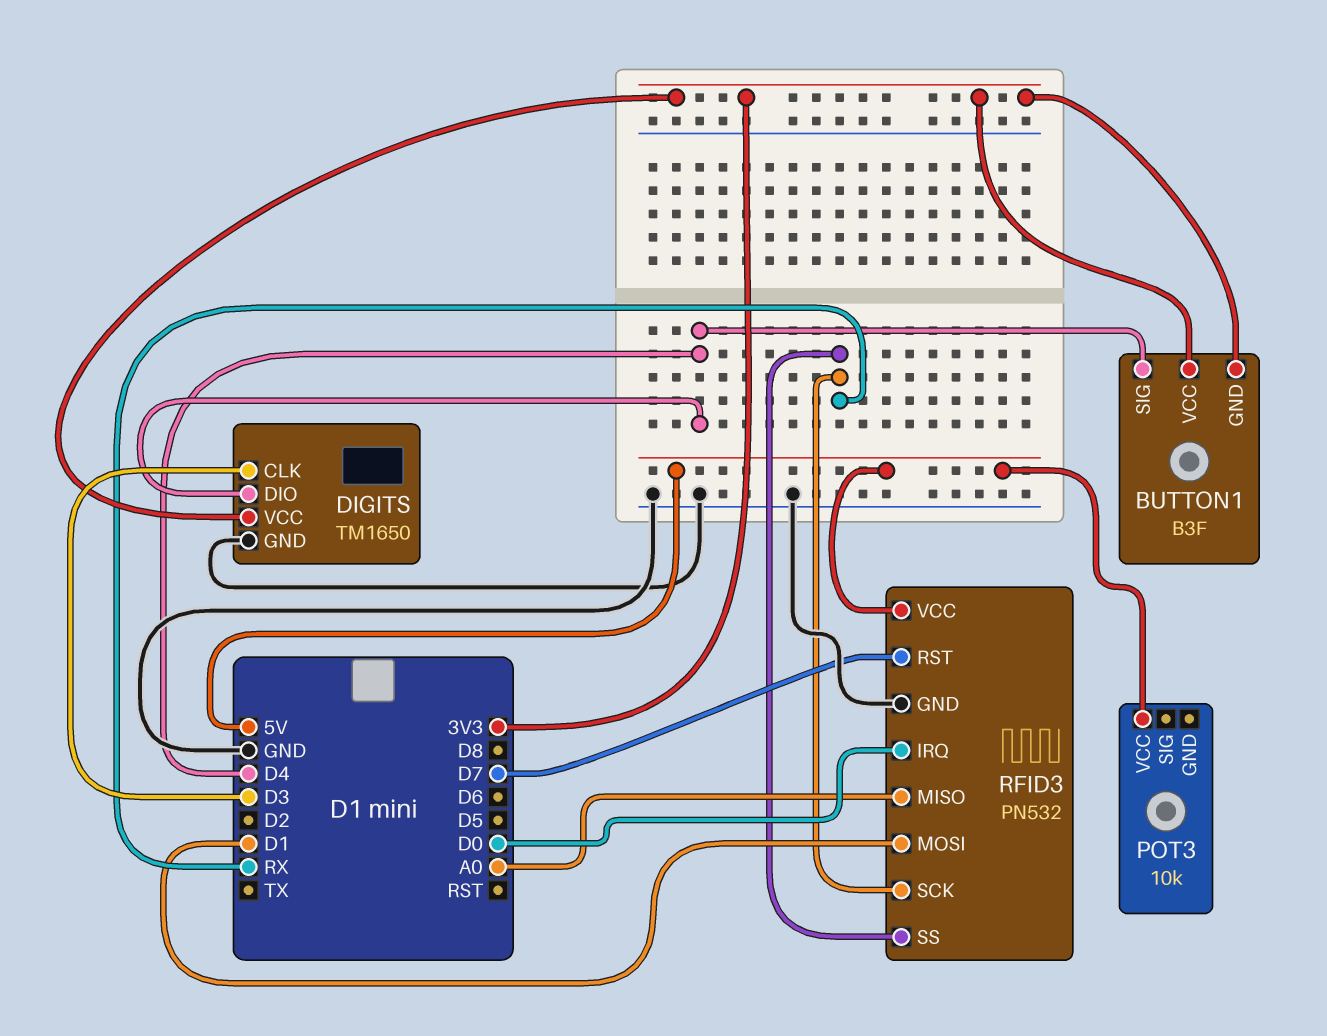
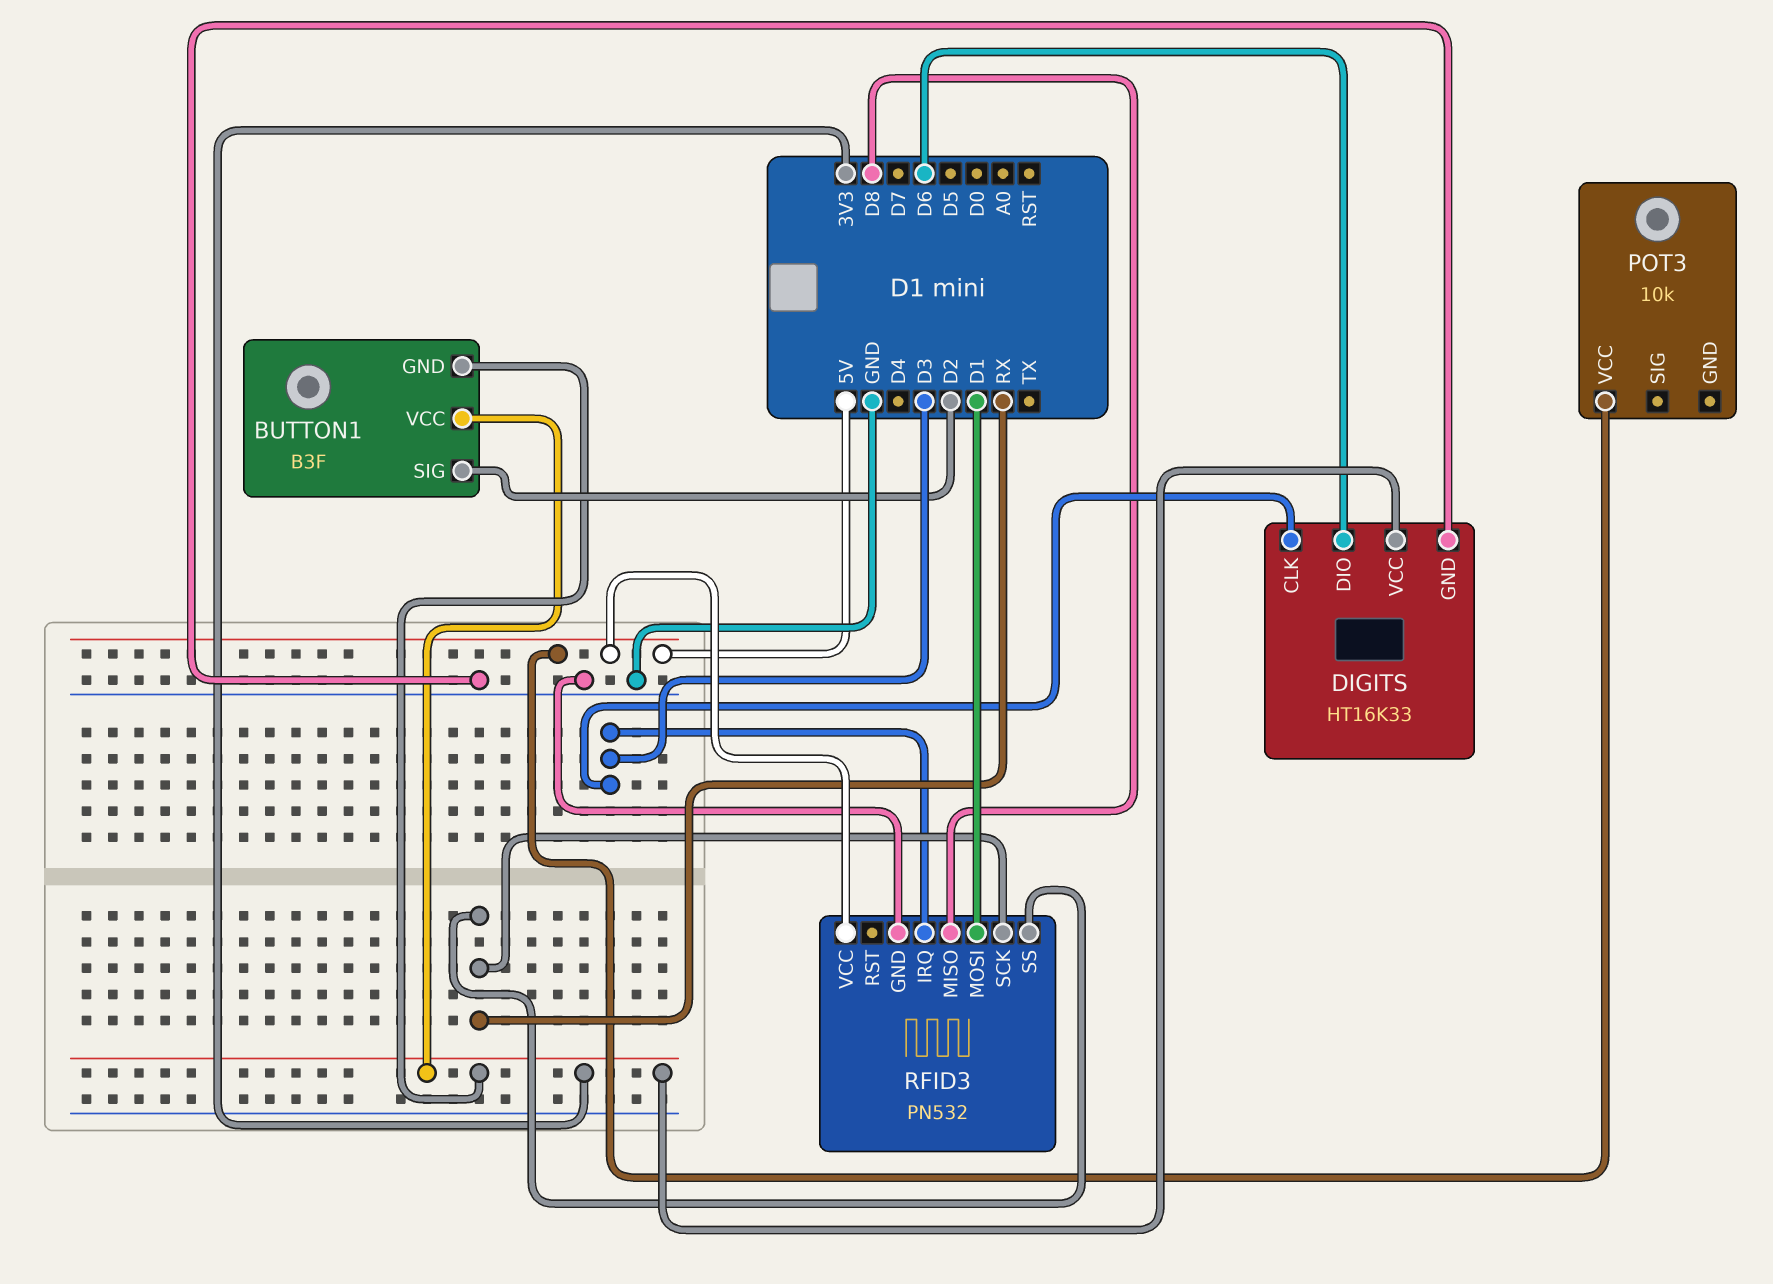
BUTTON1 pin SIG: D4 -> D2
DIGITS: TM1650 -> HT16K33
DIGITS pin DIO: D4 -> D6
RFID3 pin IRQ: D0 -> D3
RFID3 pin MISO: A0 -> D8
RFID3 pin RST: D7 -> none

